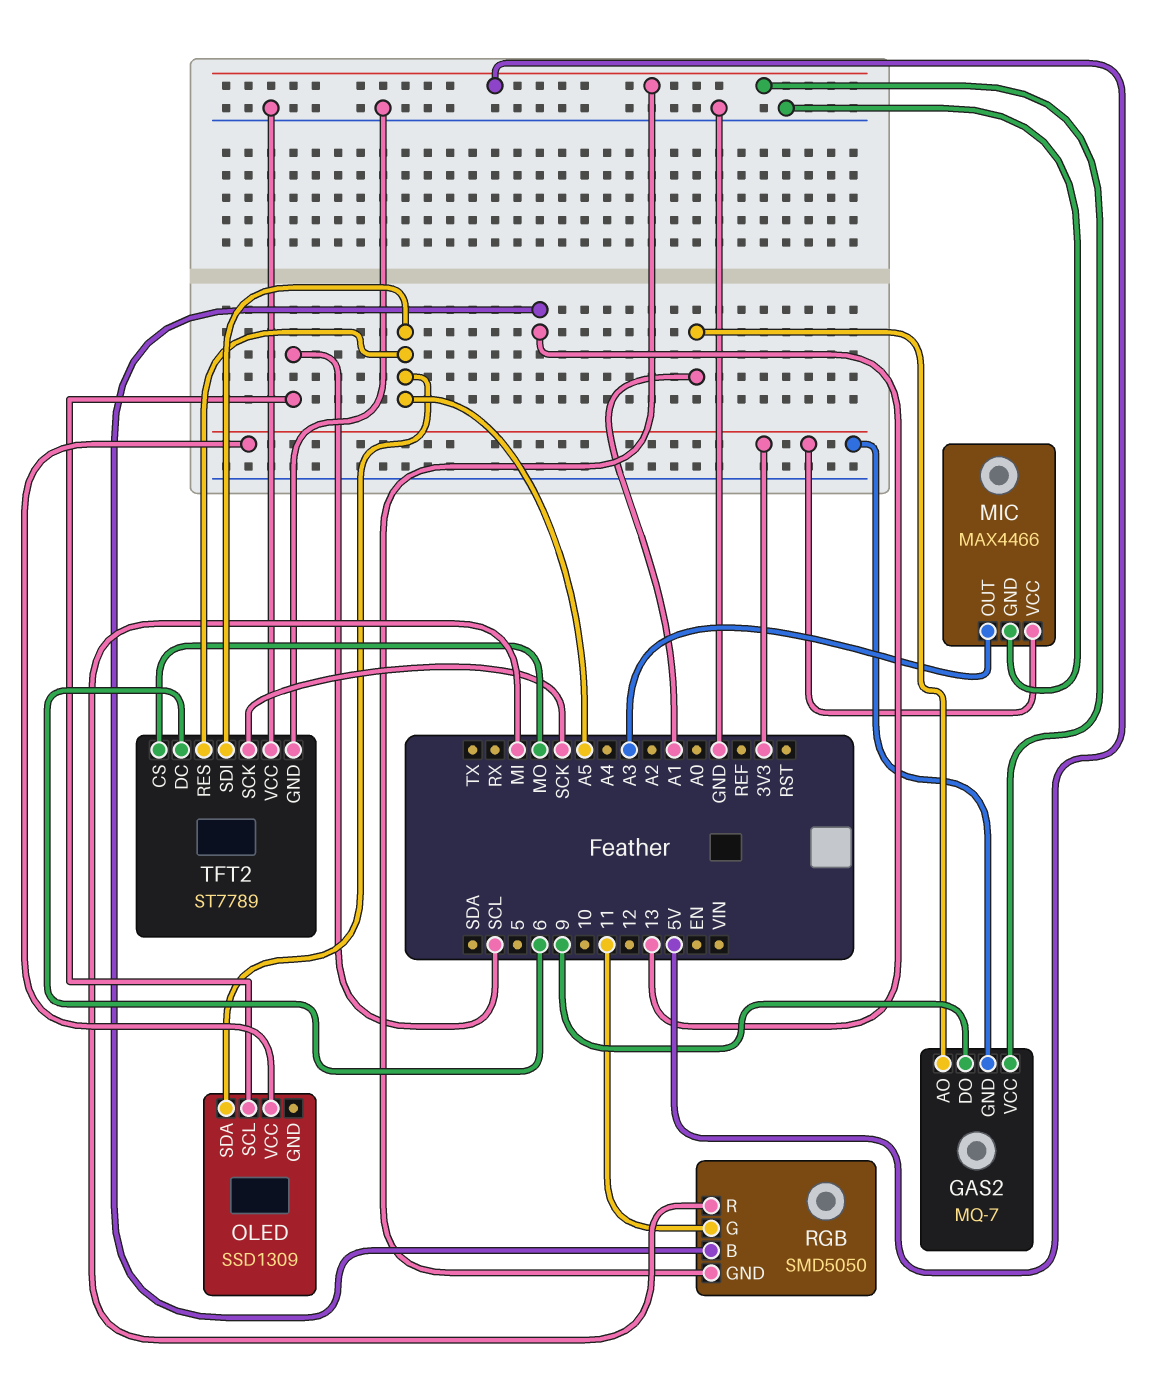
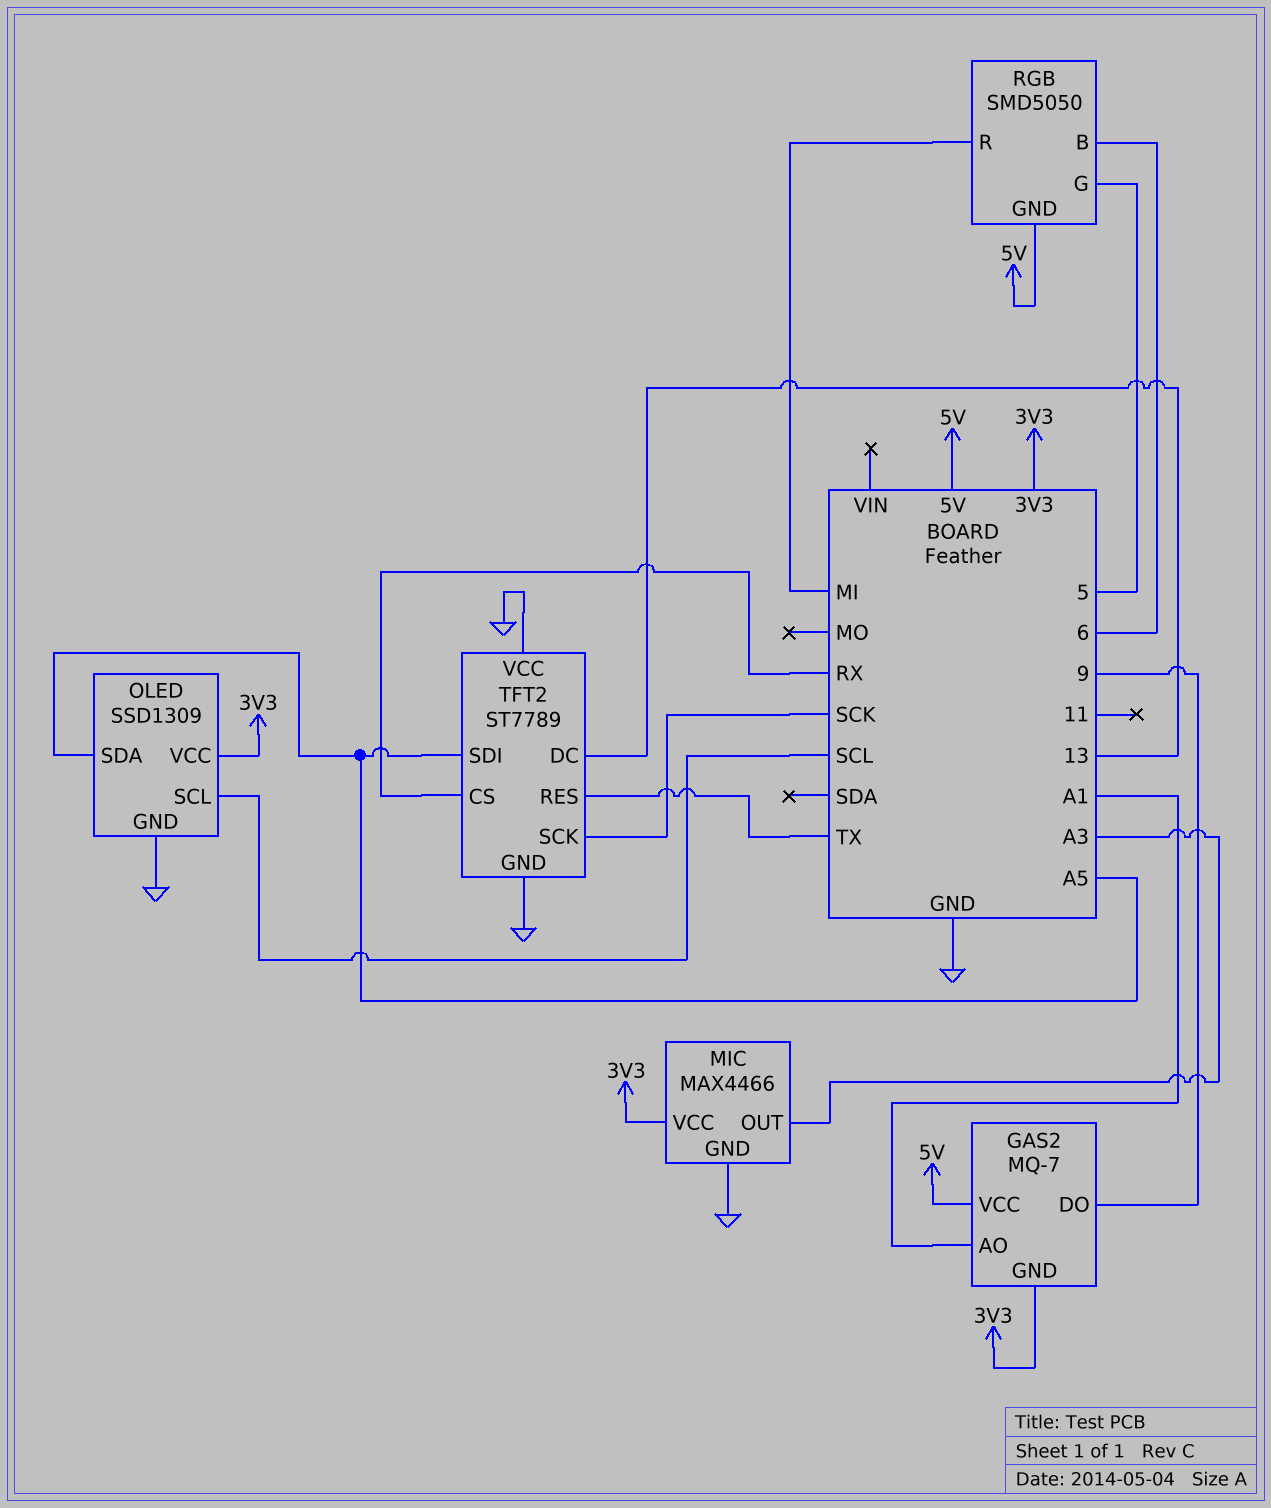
OLED pin GND: none -> GND
RGB pin B: 13 -> 6
RGB pin G: 11 -> 5
TFT2 pin CS: MO -> RX
TFT2 pin DC: 6 -> 13
TFT2 pin RES: A5 -> TX

